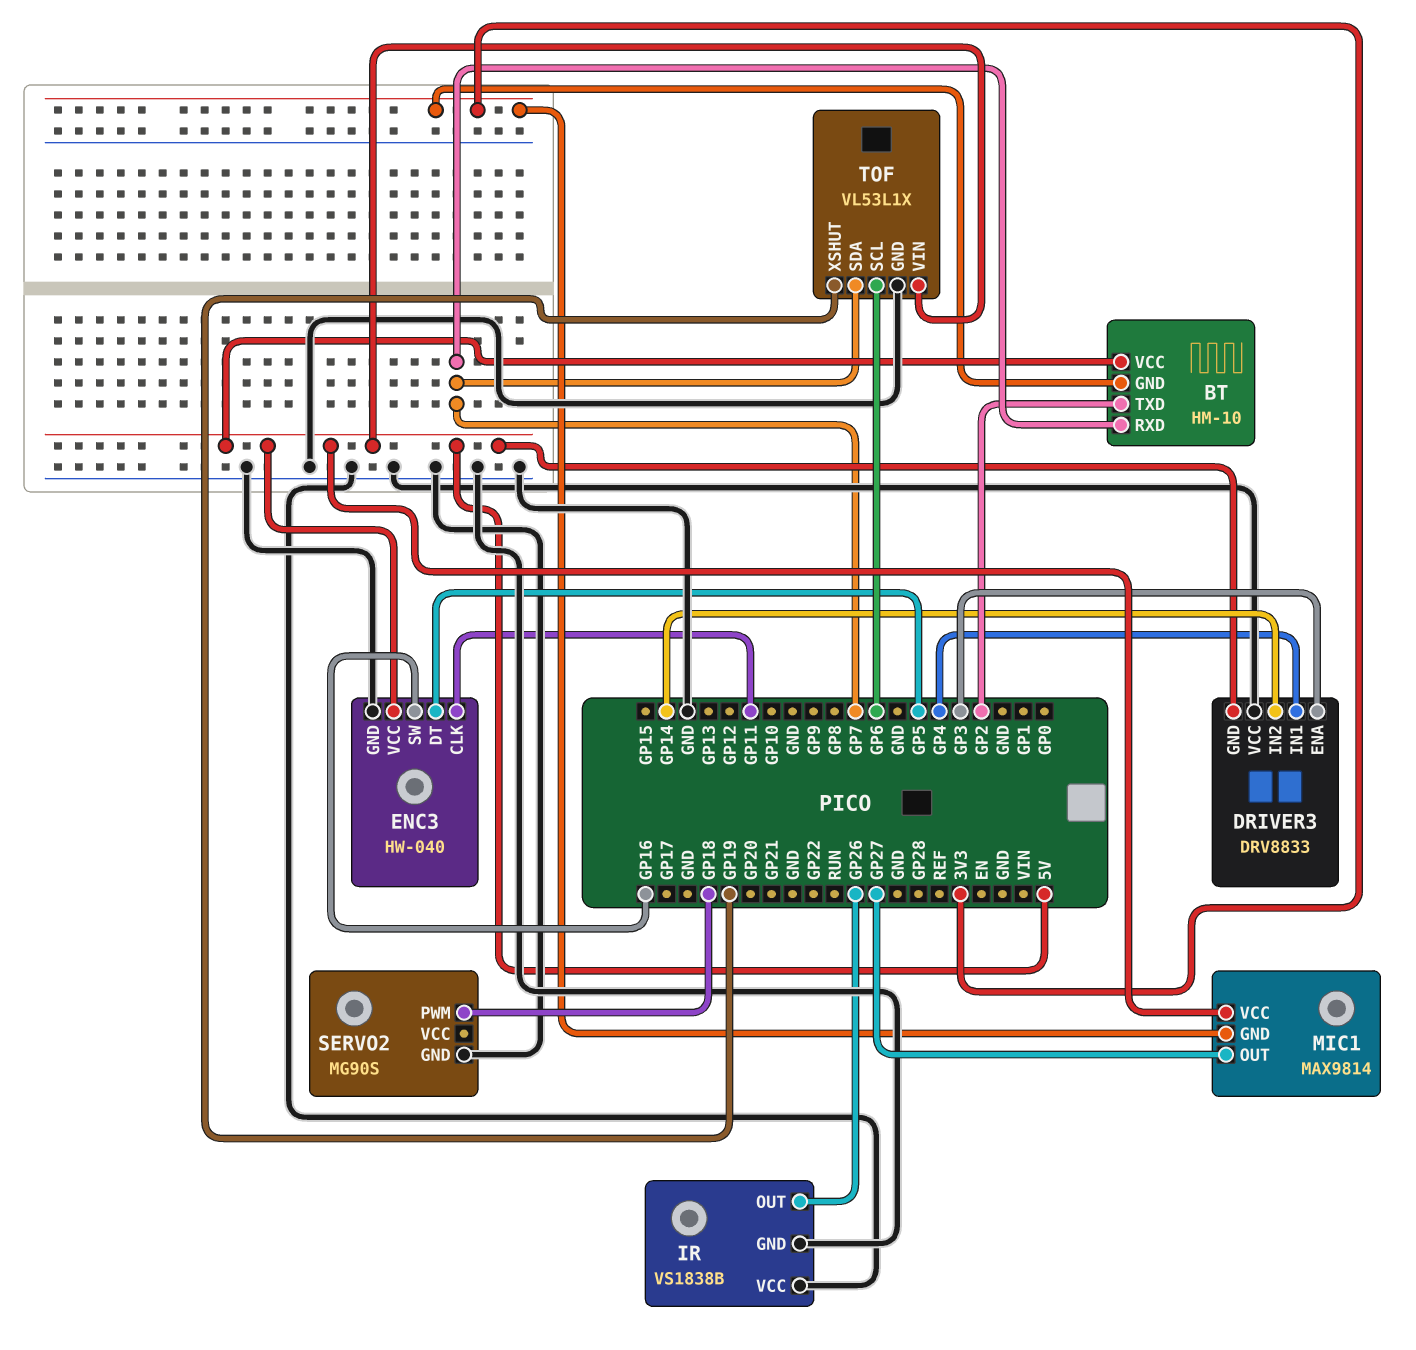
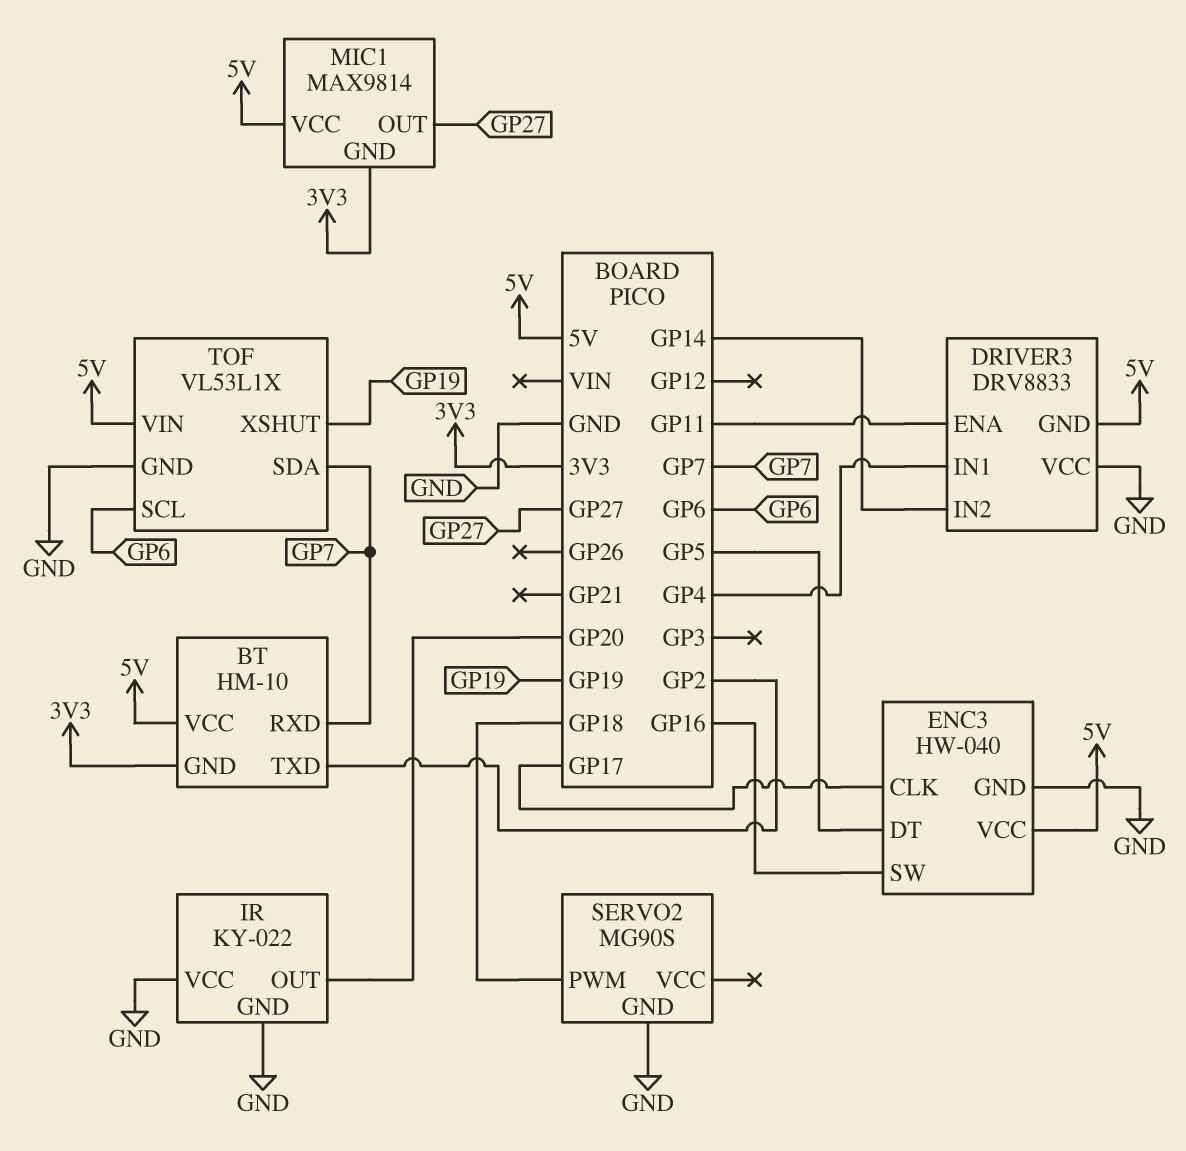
DRIVER3 pin ENA: GP3 -> GP11
ENC3 pin CLK: GP11 -> GP17
IR: VS1838B -> KY-022
IR pin OUT: GP26 -> GP20

